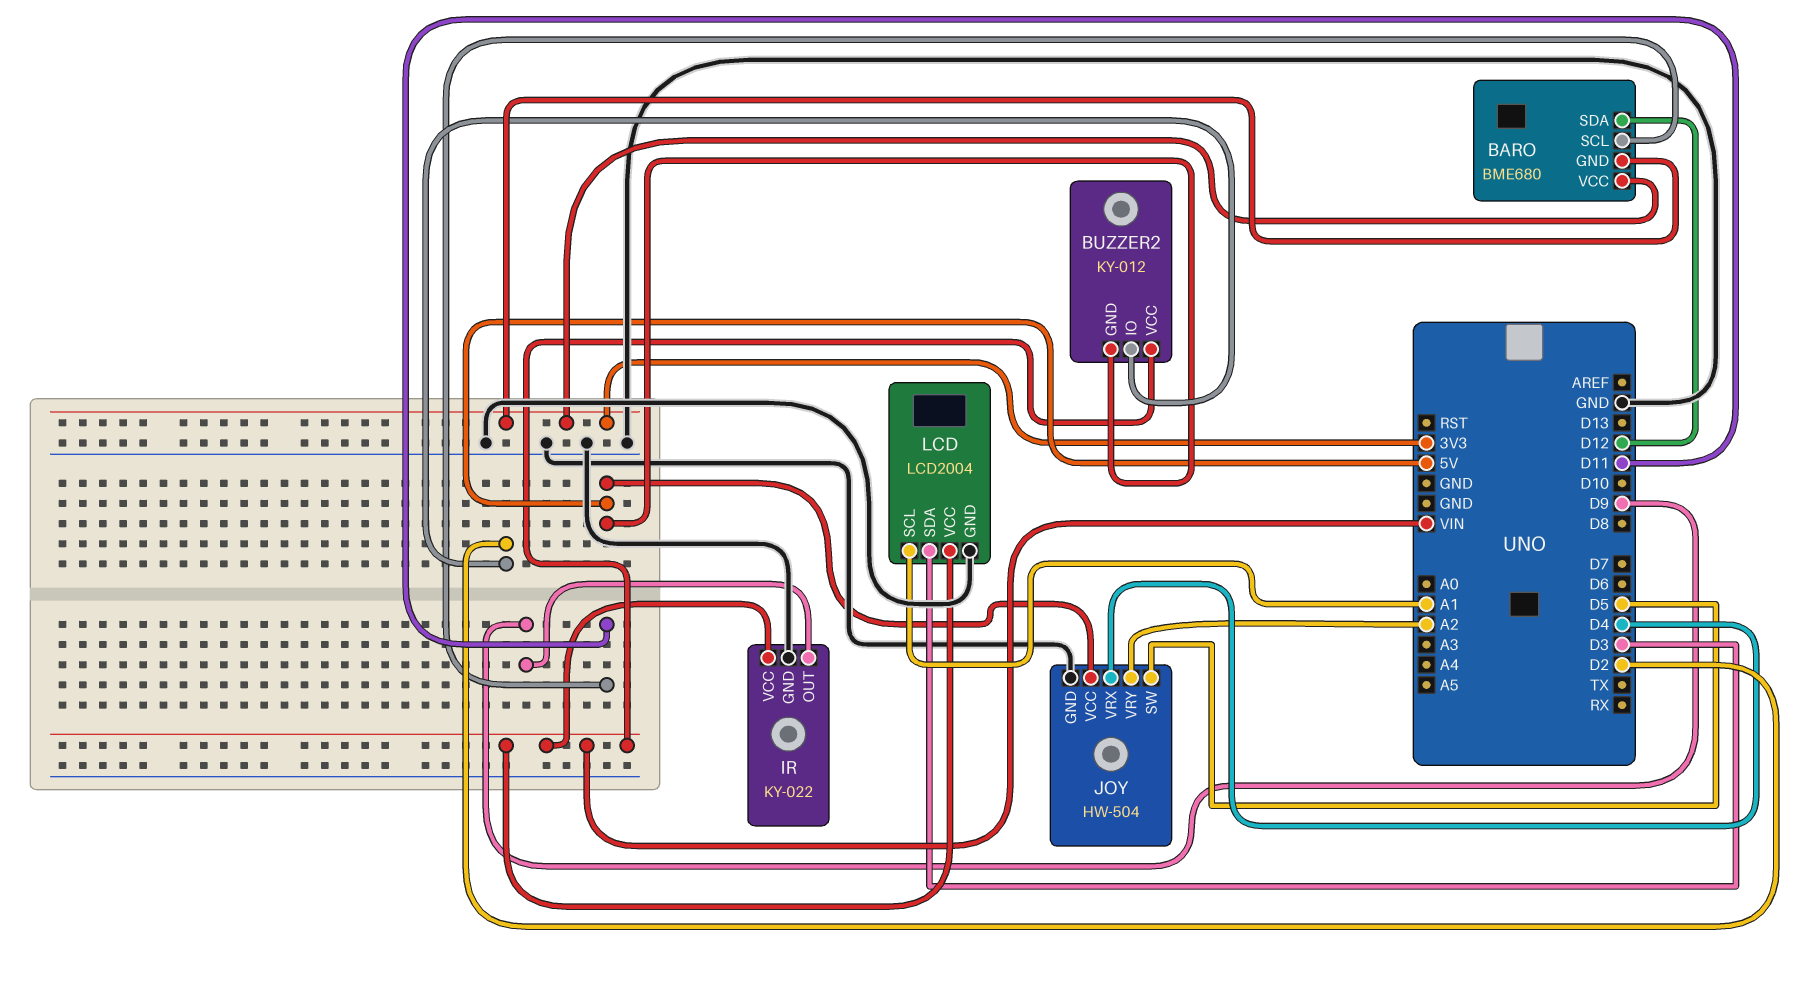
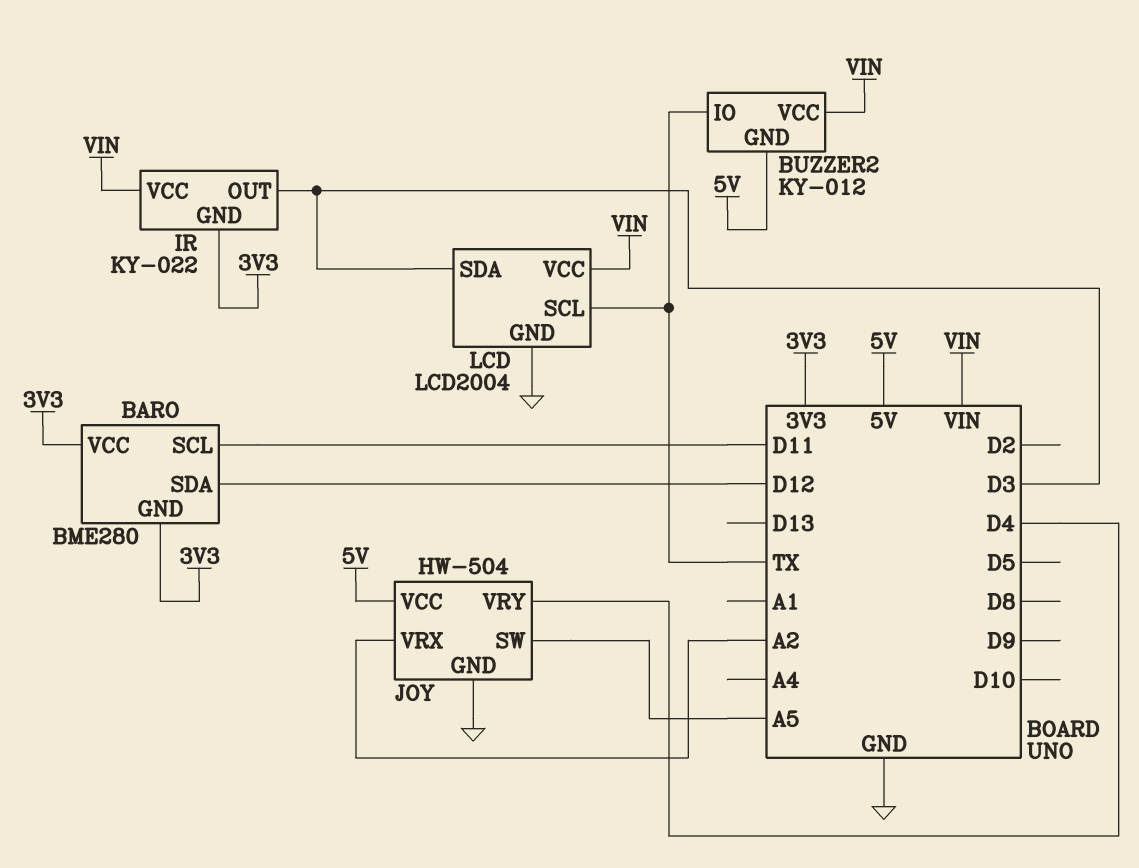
BARO: BME680 -> BME280
BUZZER2 pin IO: D2 -> TX
IR pin GND: GND -> 3V3
IR pin OUT: D9 -> D3
JOY pin SW: D5 -> A5
JOY pin VRX: D4 -> A2
JOY pin VRY: A2 -> D4
LCD pin SCL: A1 -> TX

